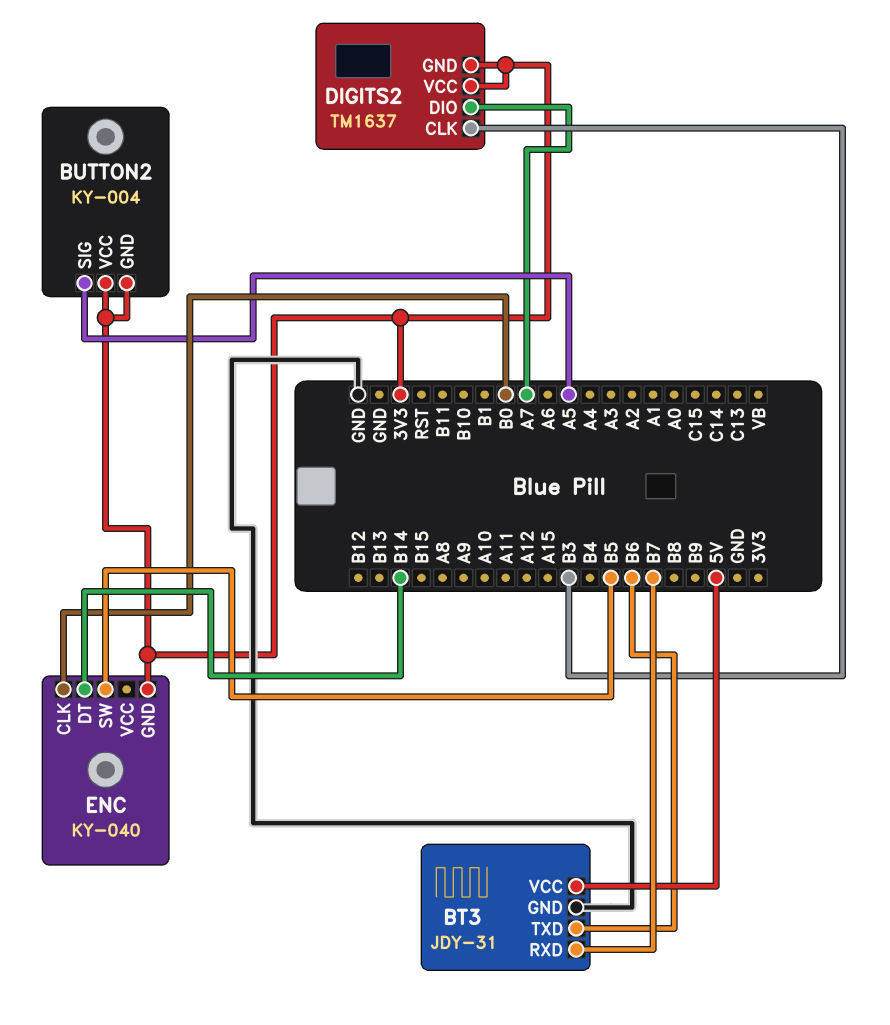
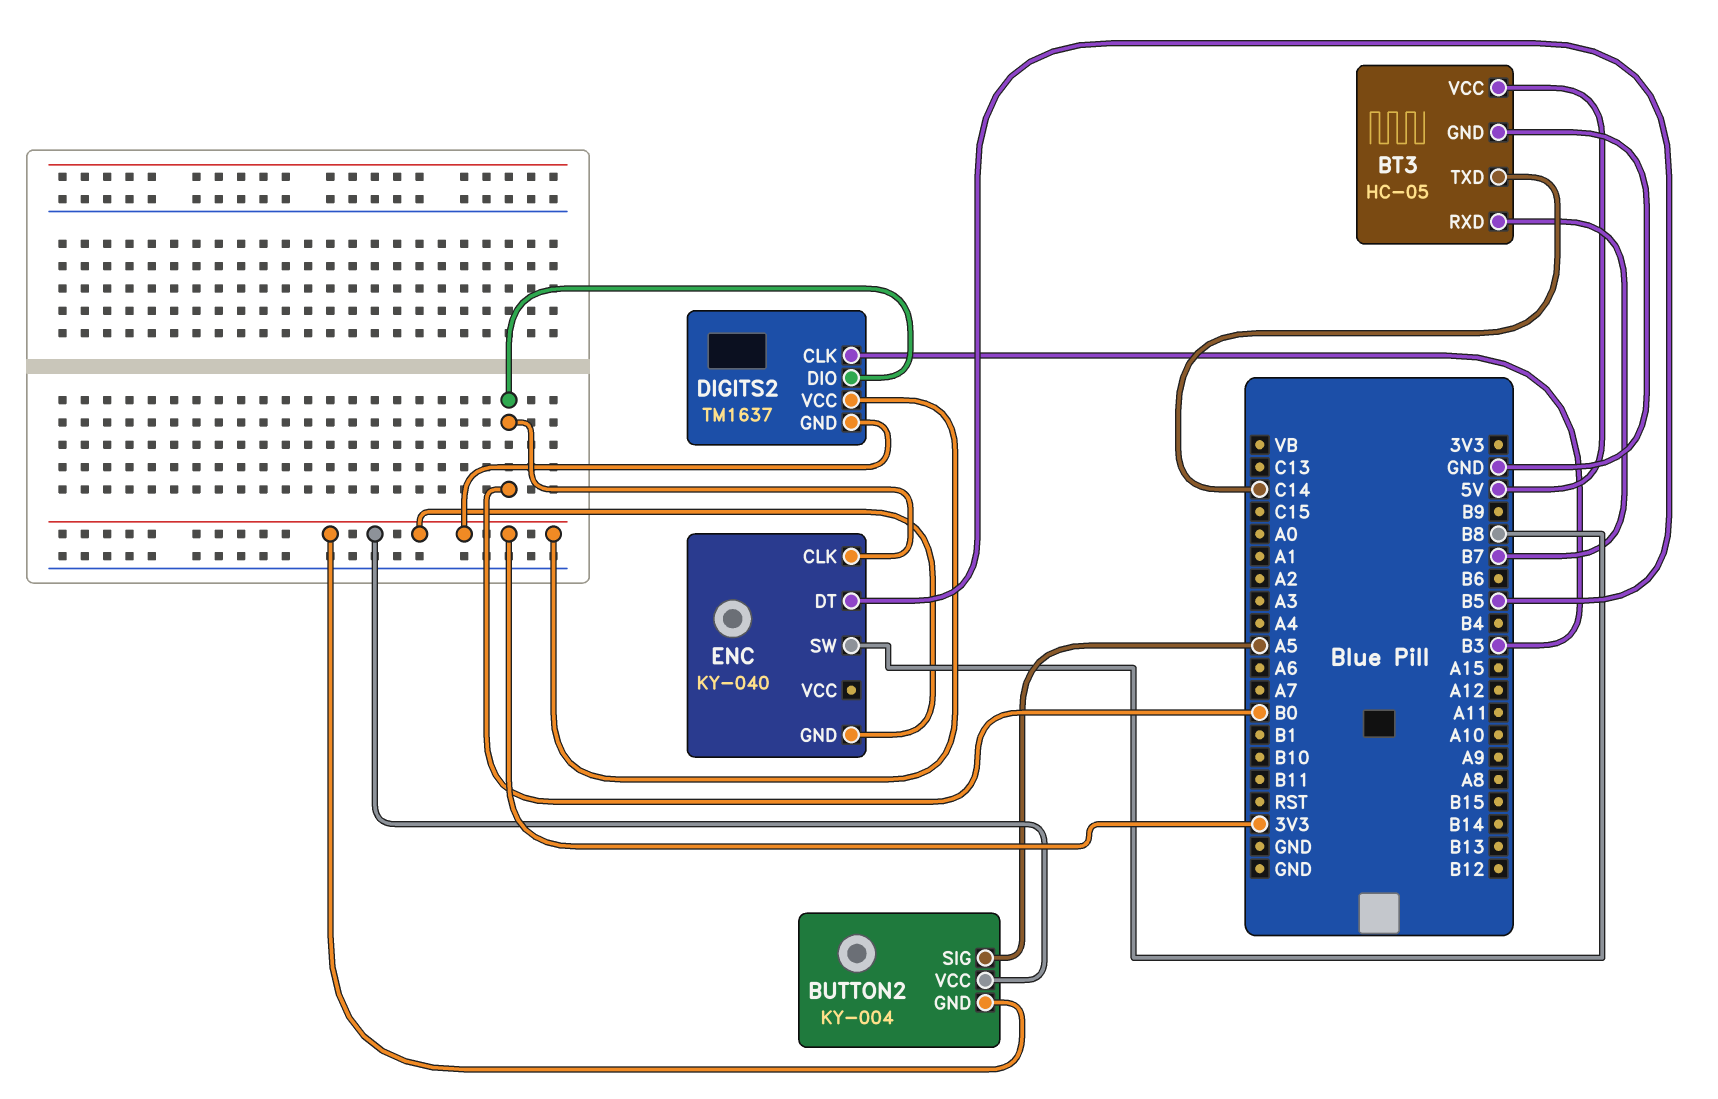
BT3: JDY-31 -> HC-05
BT3 pin TXD: B6 -> C14
DIGITS2 pin DIO: A7 -> B0
ENC pin DT: B14 -> B5
ENC pin SW: B5 -> B8

